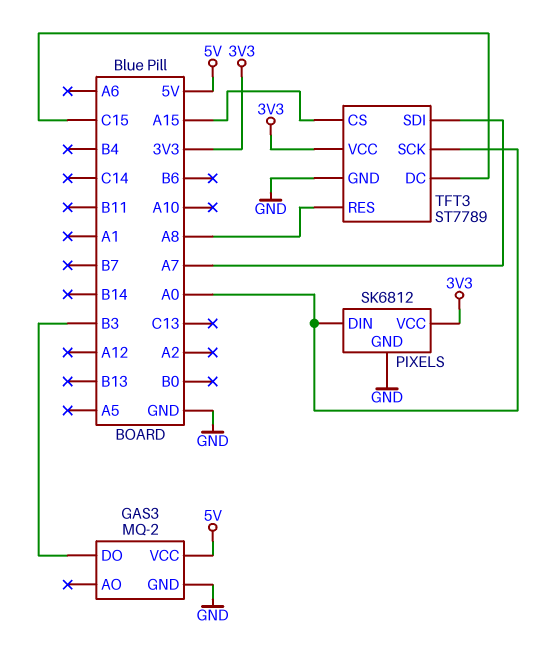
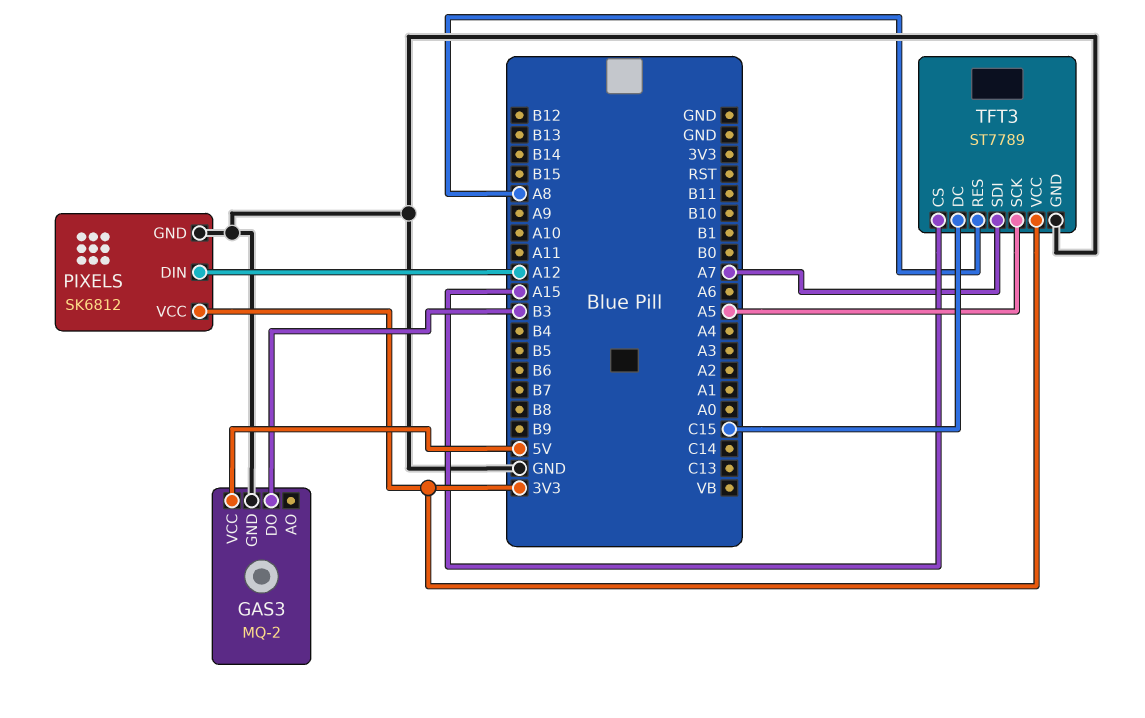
PIXELS pin DIN: A0 -> A12
TFT3 pin SCK: A0 -> A5

